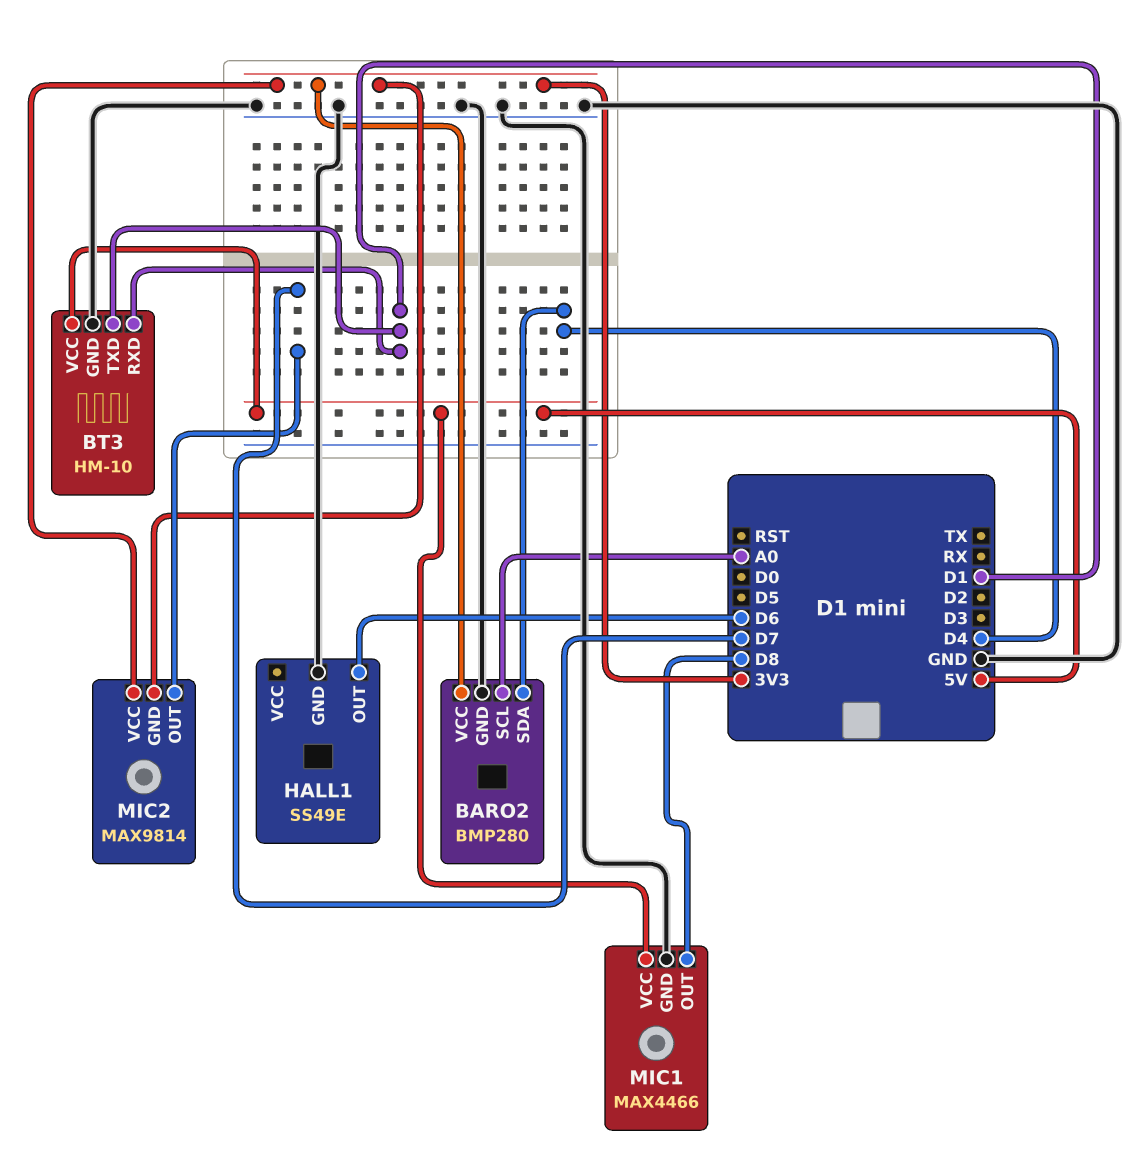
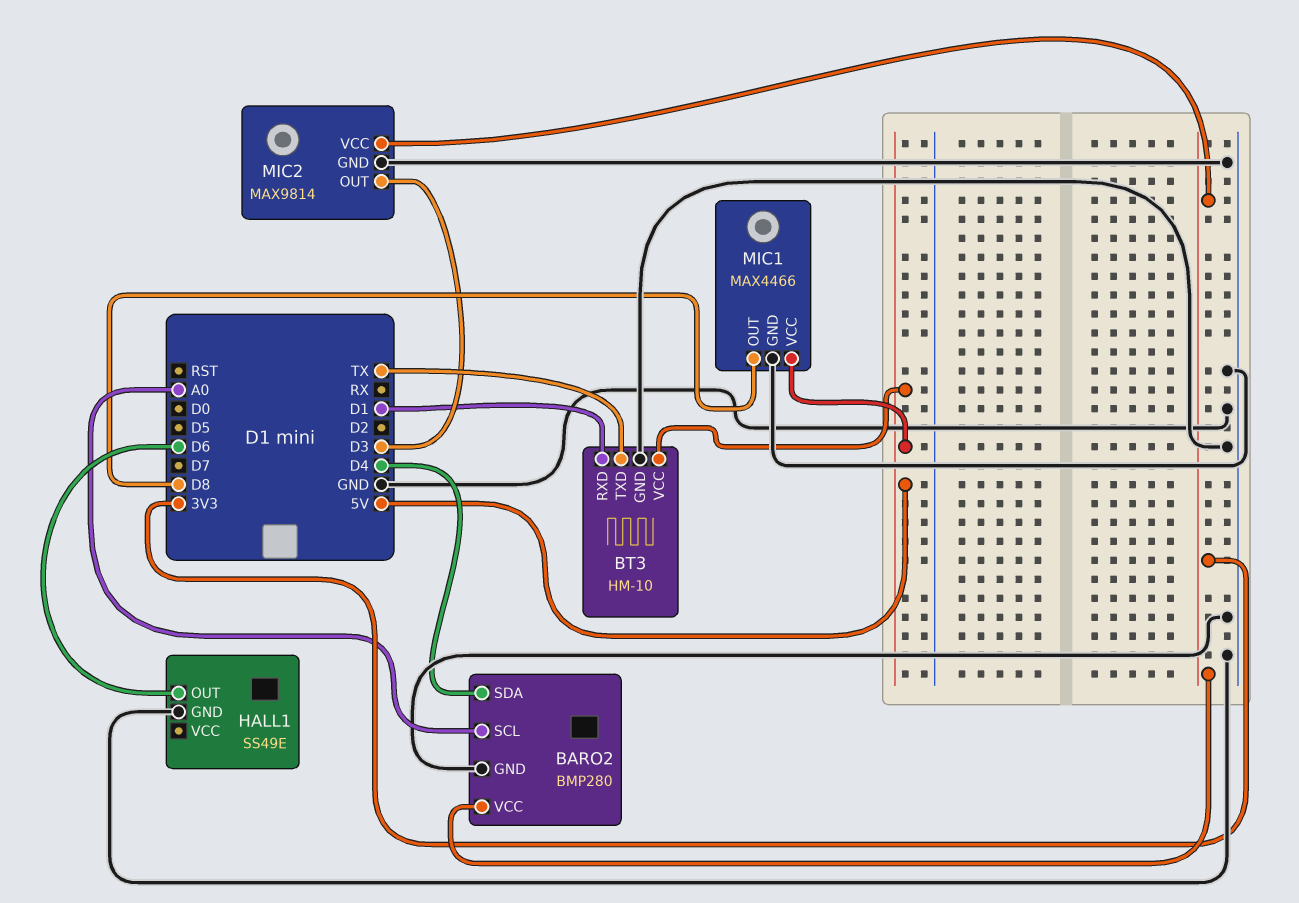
BT3 pin TXD: D1 -> TX
MIC2 pin GND: 3V3 -> GND
MIC2 pin OUT: D7 -> D3

